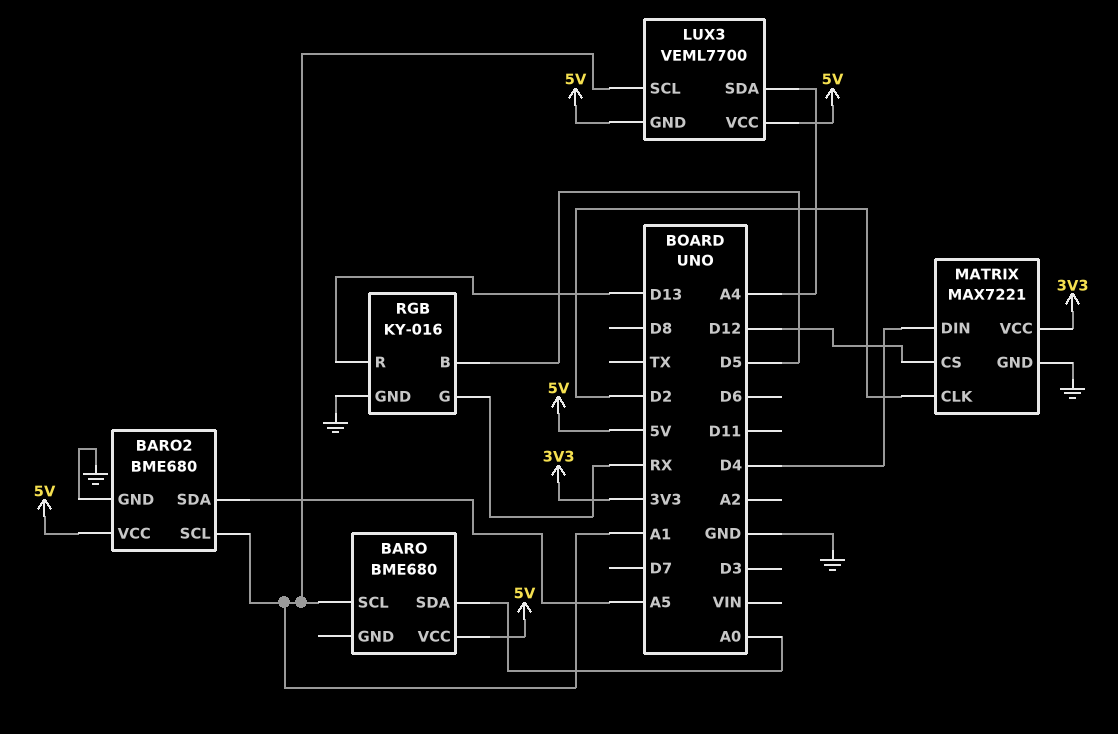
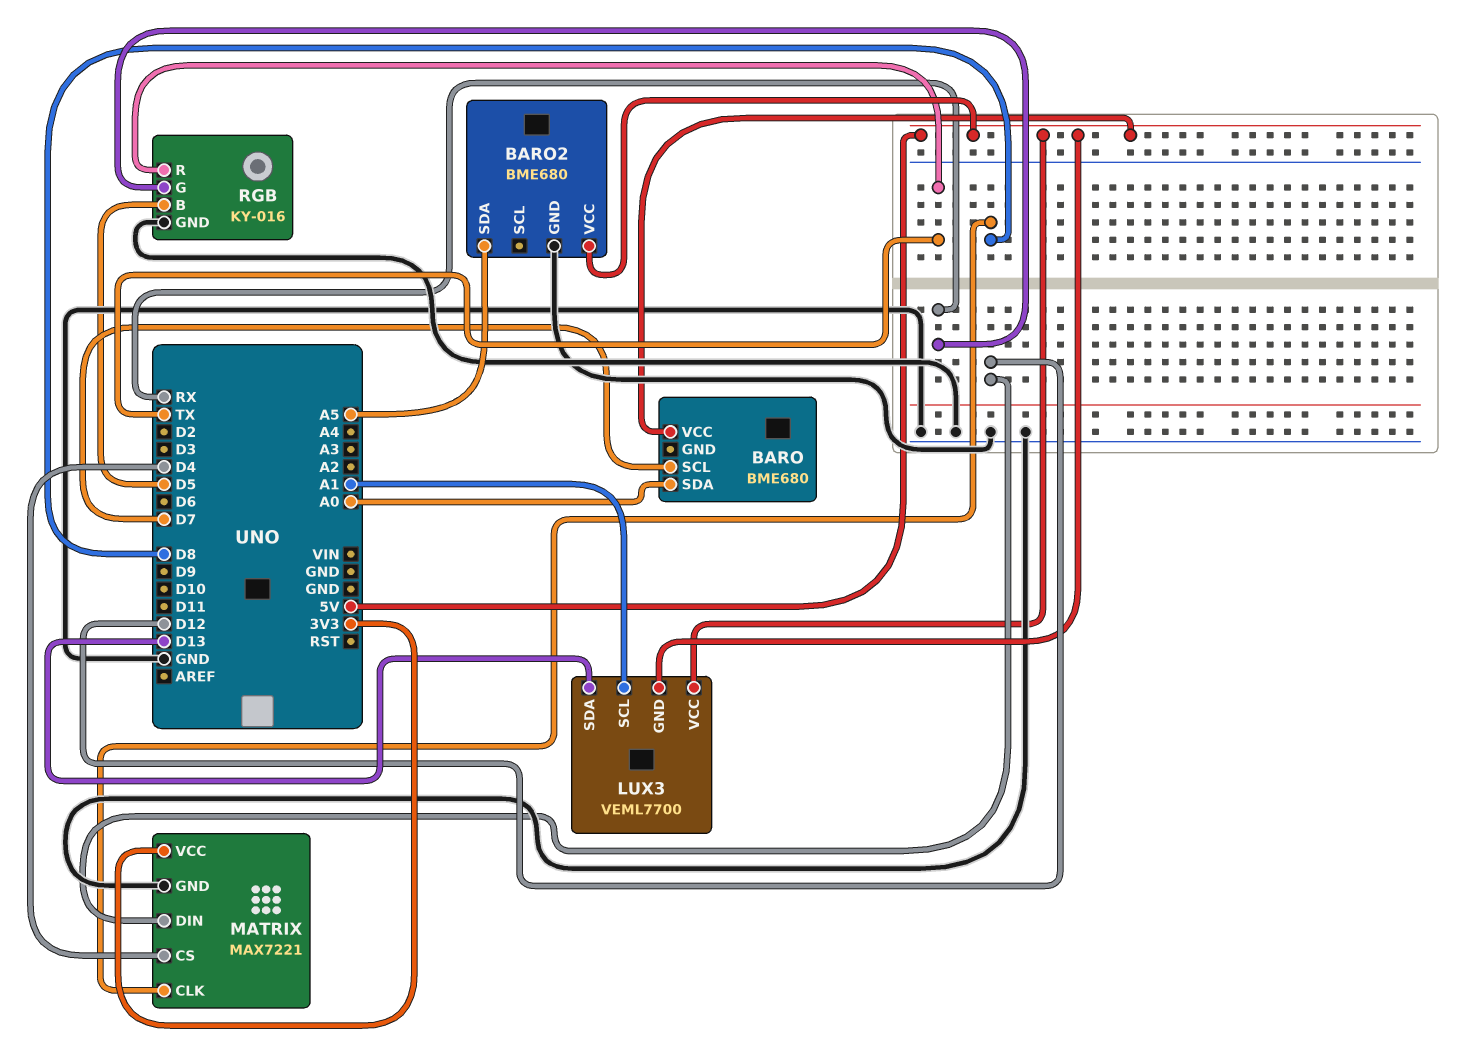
BARO pin SCL: A1 -> D7
BARO2 pin SCL: A1 -> none
LUX3 pin SDA: A4 -> D13
MATRIX pin CLK: D2 -> D8
MATRIX pin CS: D12 -> D4
MATRIX pin DIN: D4 -> D12
RGB pin R: D13 -> TX

